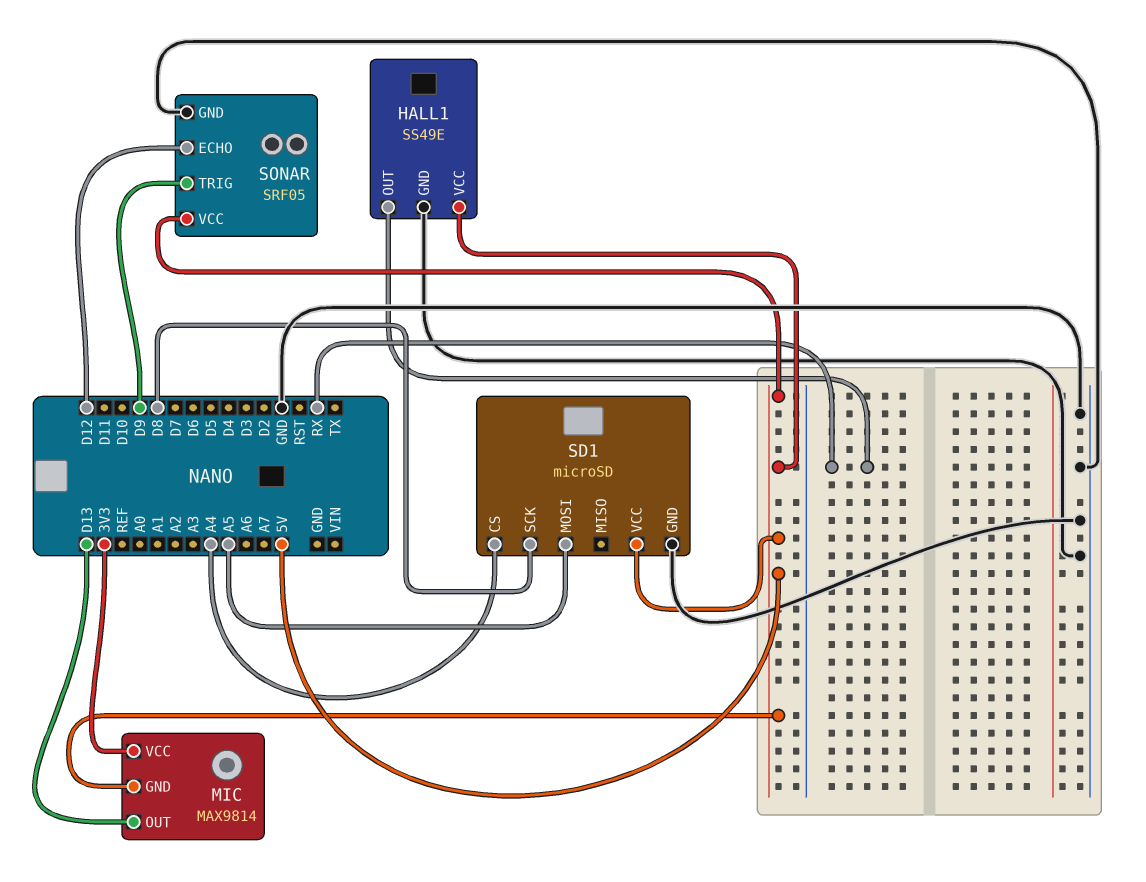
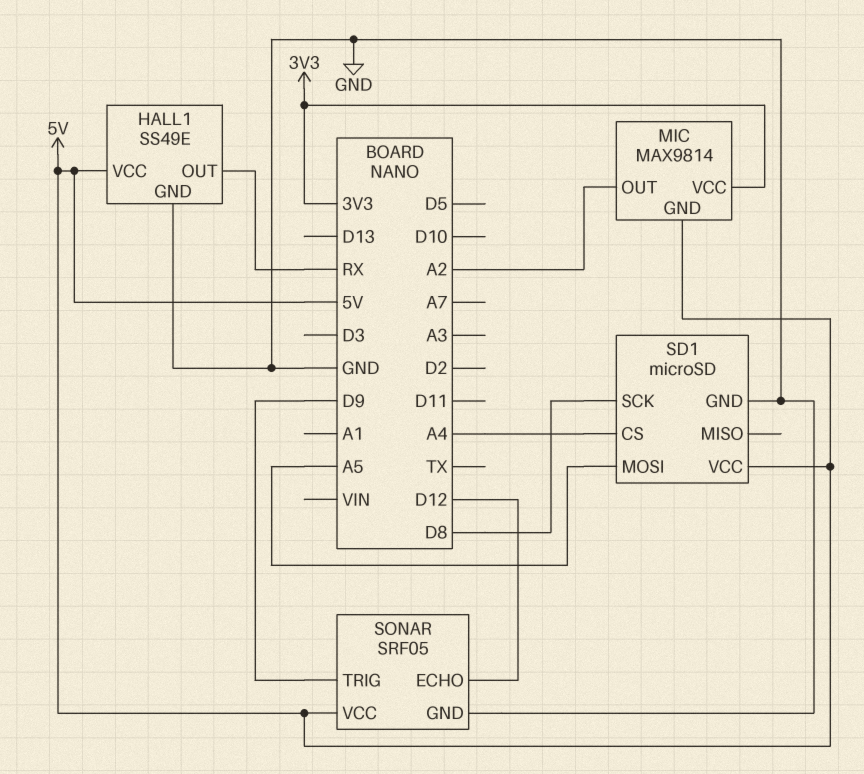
MIC pin OUT: D13 -> A2

